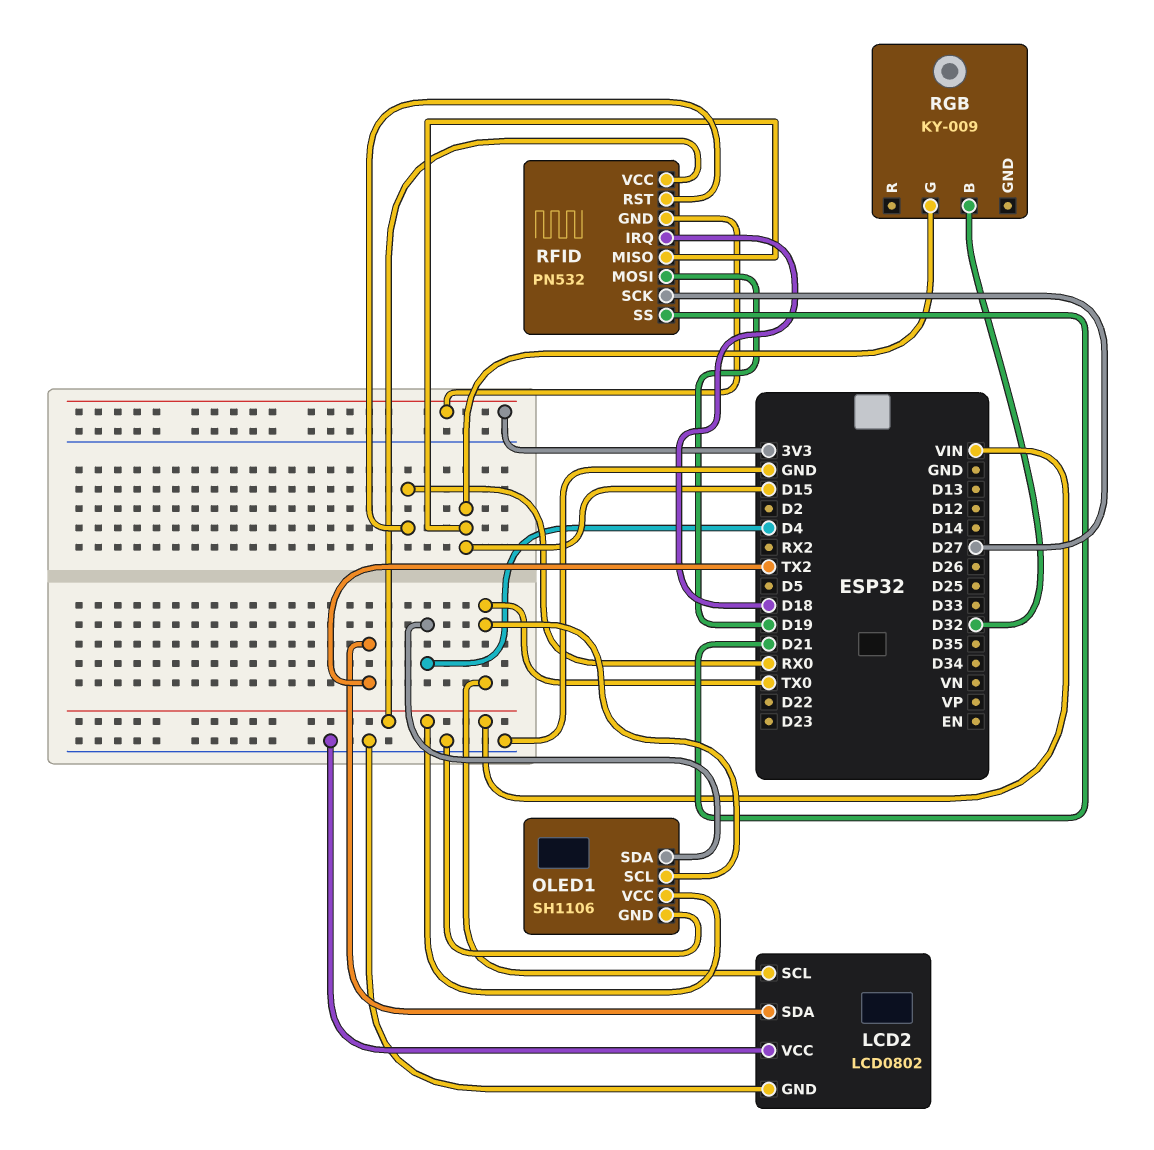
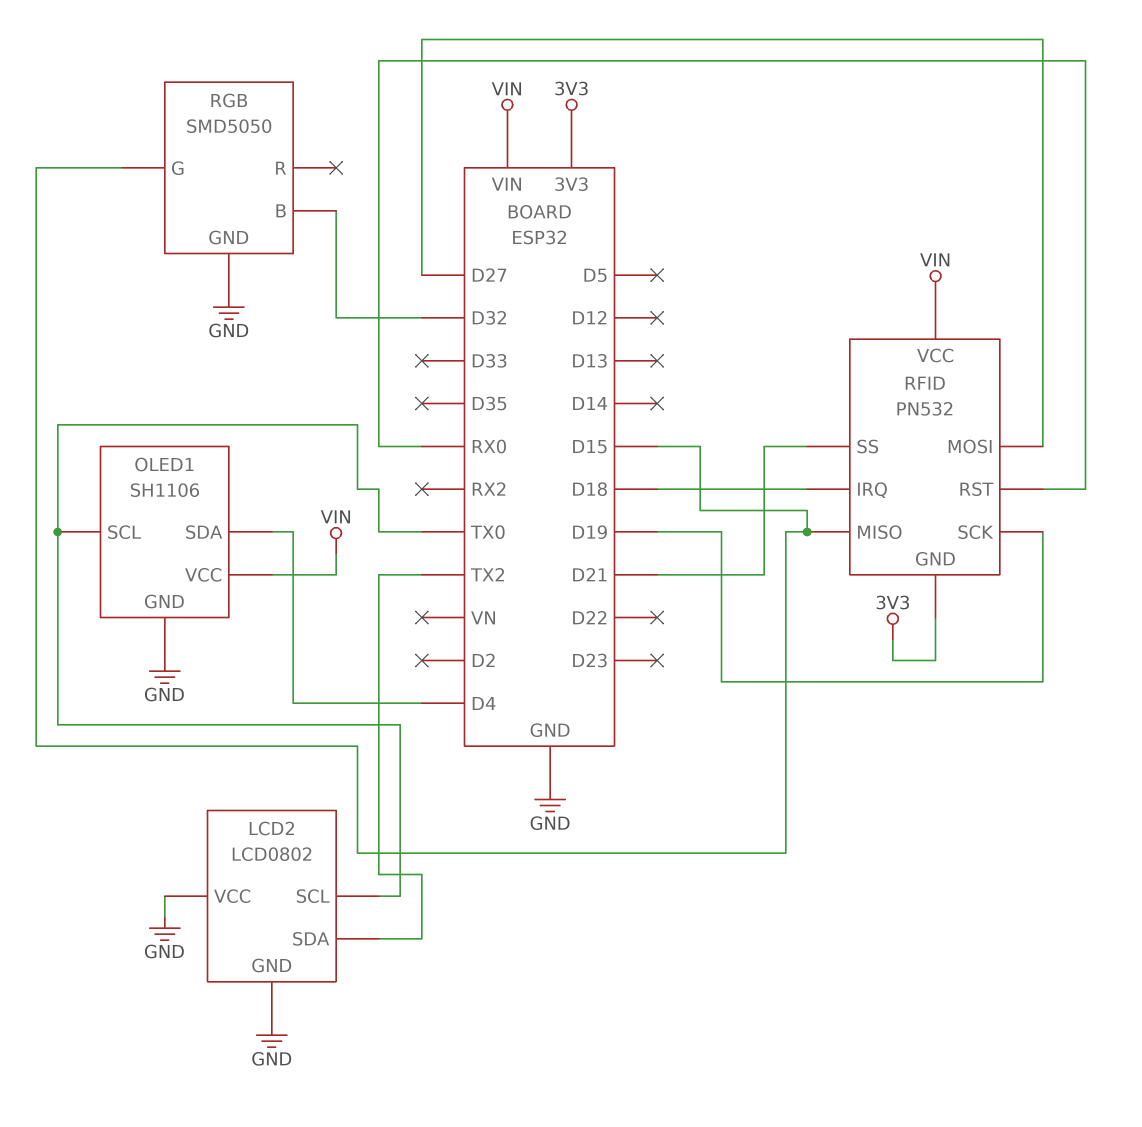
RFID pin MOSI: D19 -> D27
RFID pin SCK: D27 -> D19
RGB: KY-009 -> SMD5050
RGB pin GND: none -> GND

